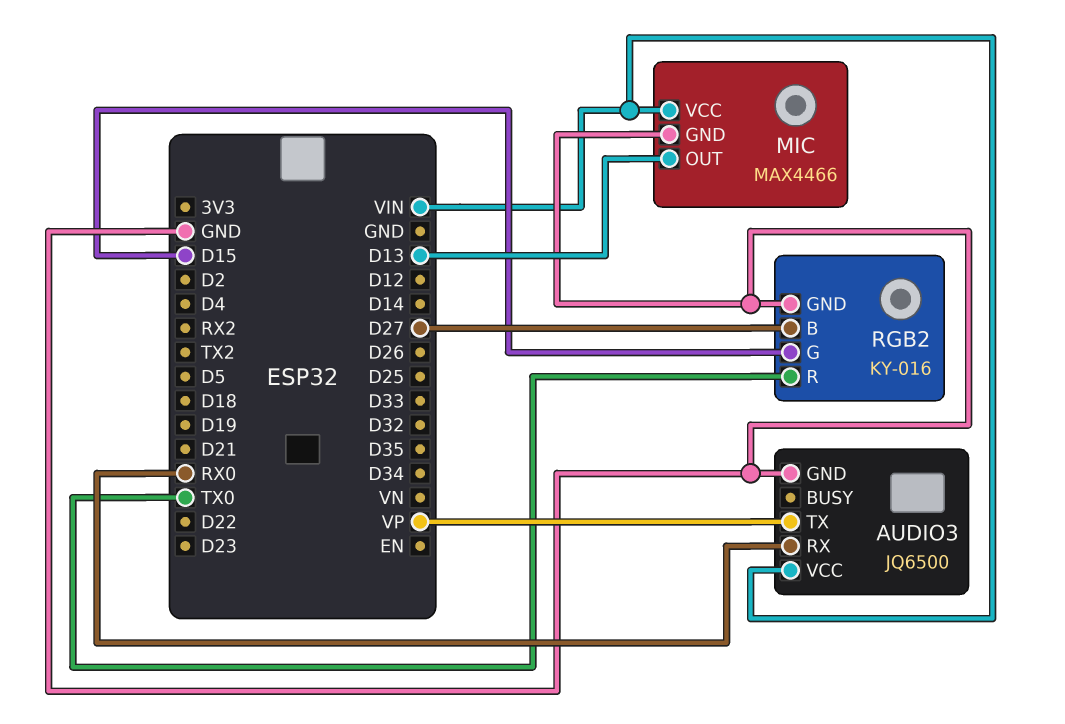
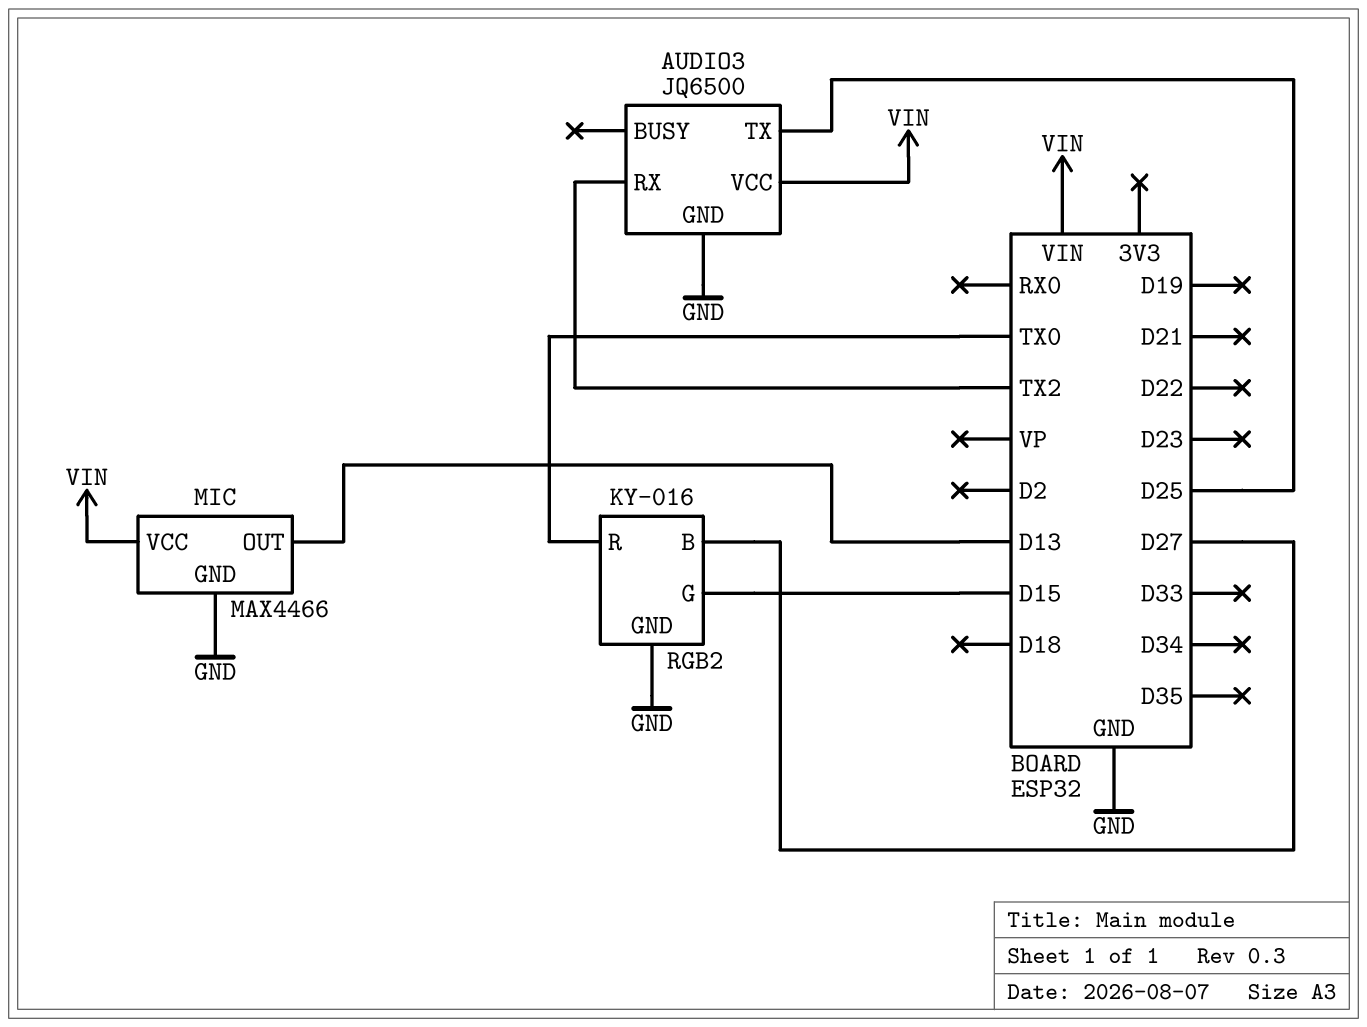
AUDIO3 pin RX: RX0 -> TX2
AUDIO3 pin TX: VP -> D25

